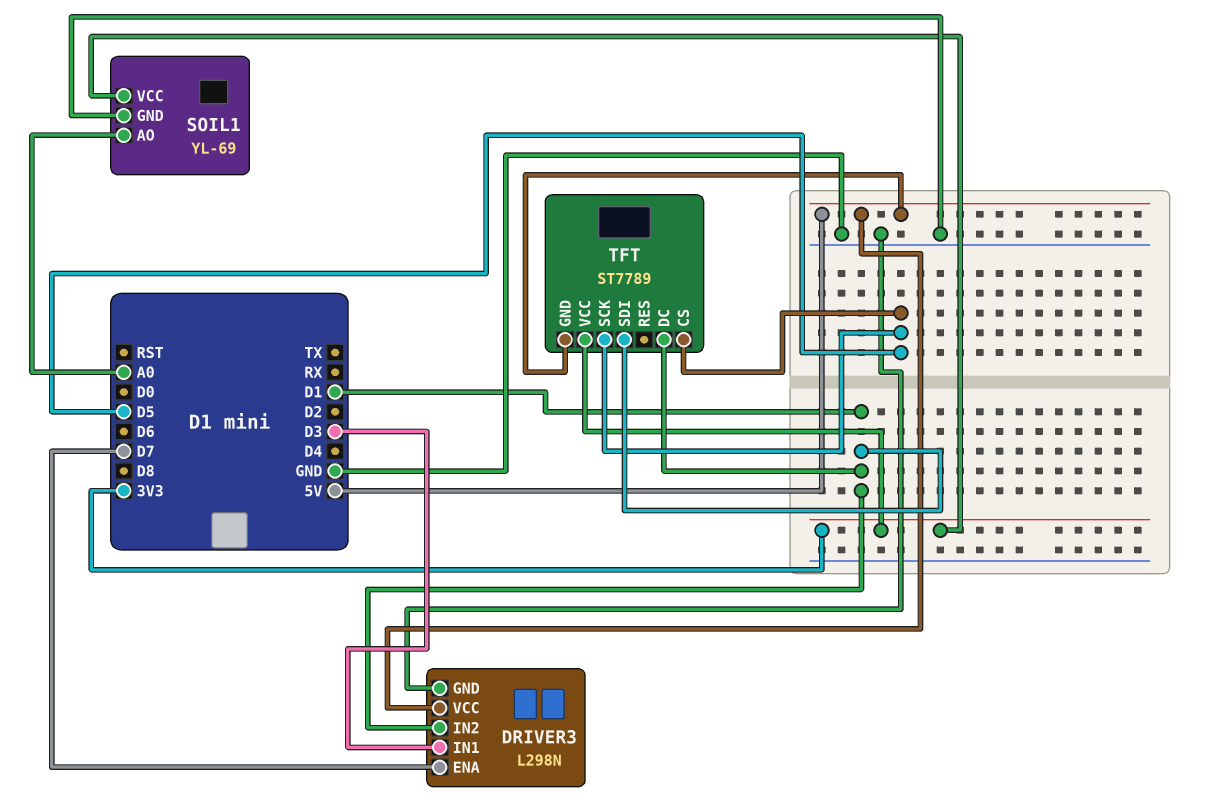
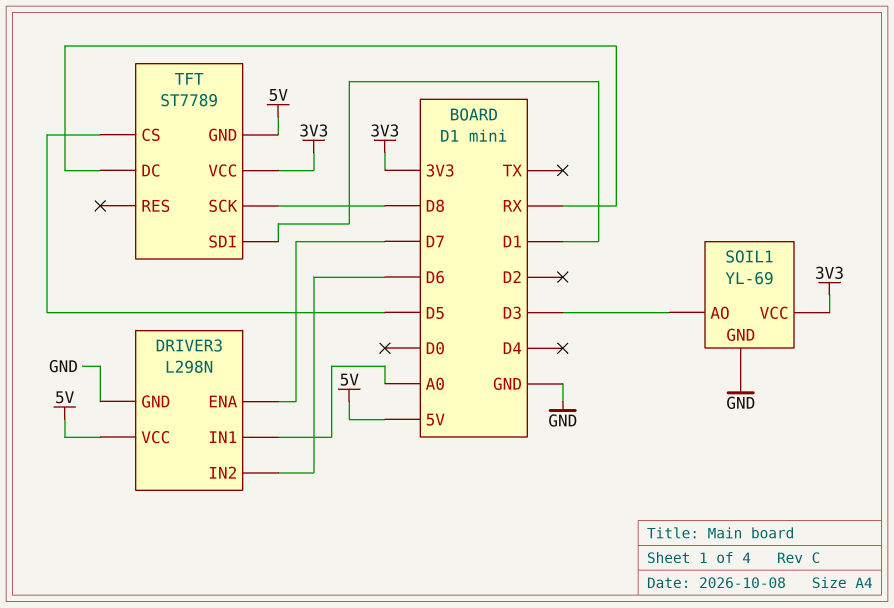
DRIVER3 pin IN1: D3 -> A0
DRIVER3 pin IN2: D1 -> D6
SOIL1 pin AO: A0 -> D3
TFT pin DC: D1 -> RX
TFT pin SCK: D5 -> D8

